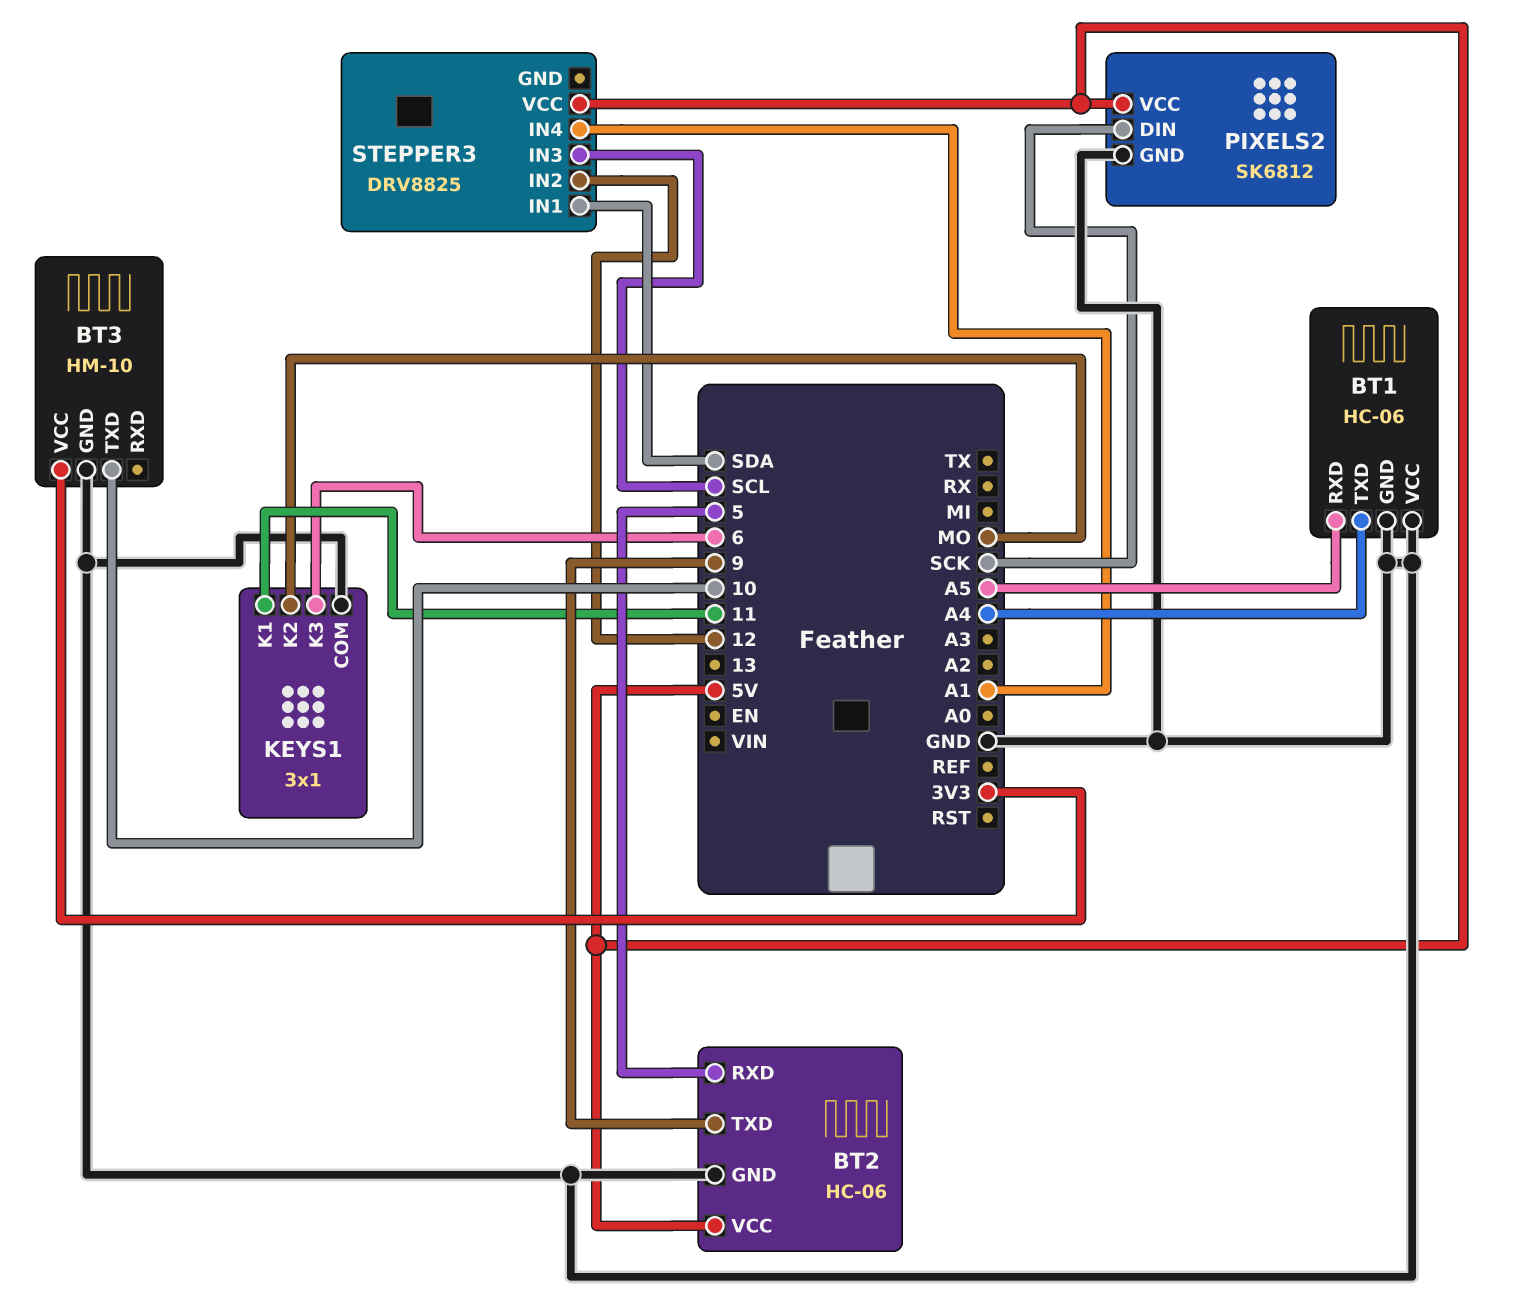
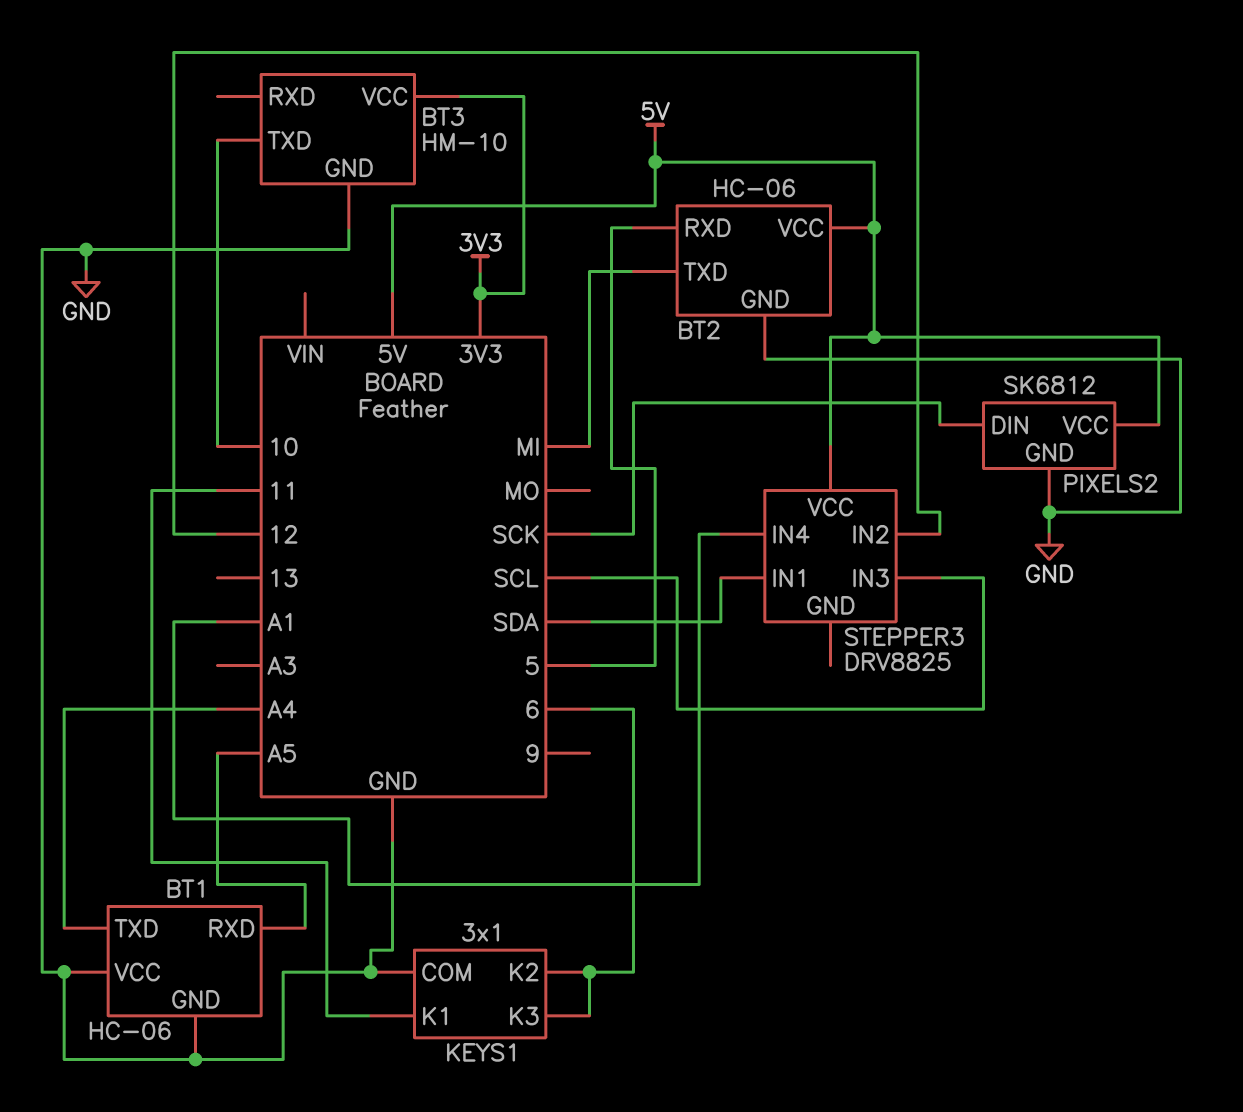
BT2 pin TXD: 9 -> MI
KEYS1 pin K2: MO -> 6

